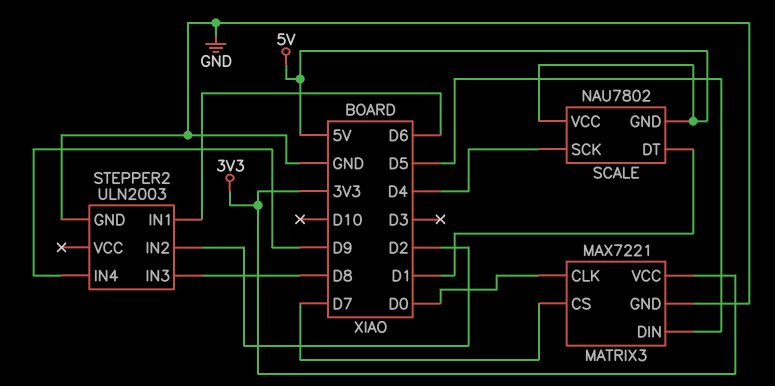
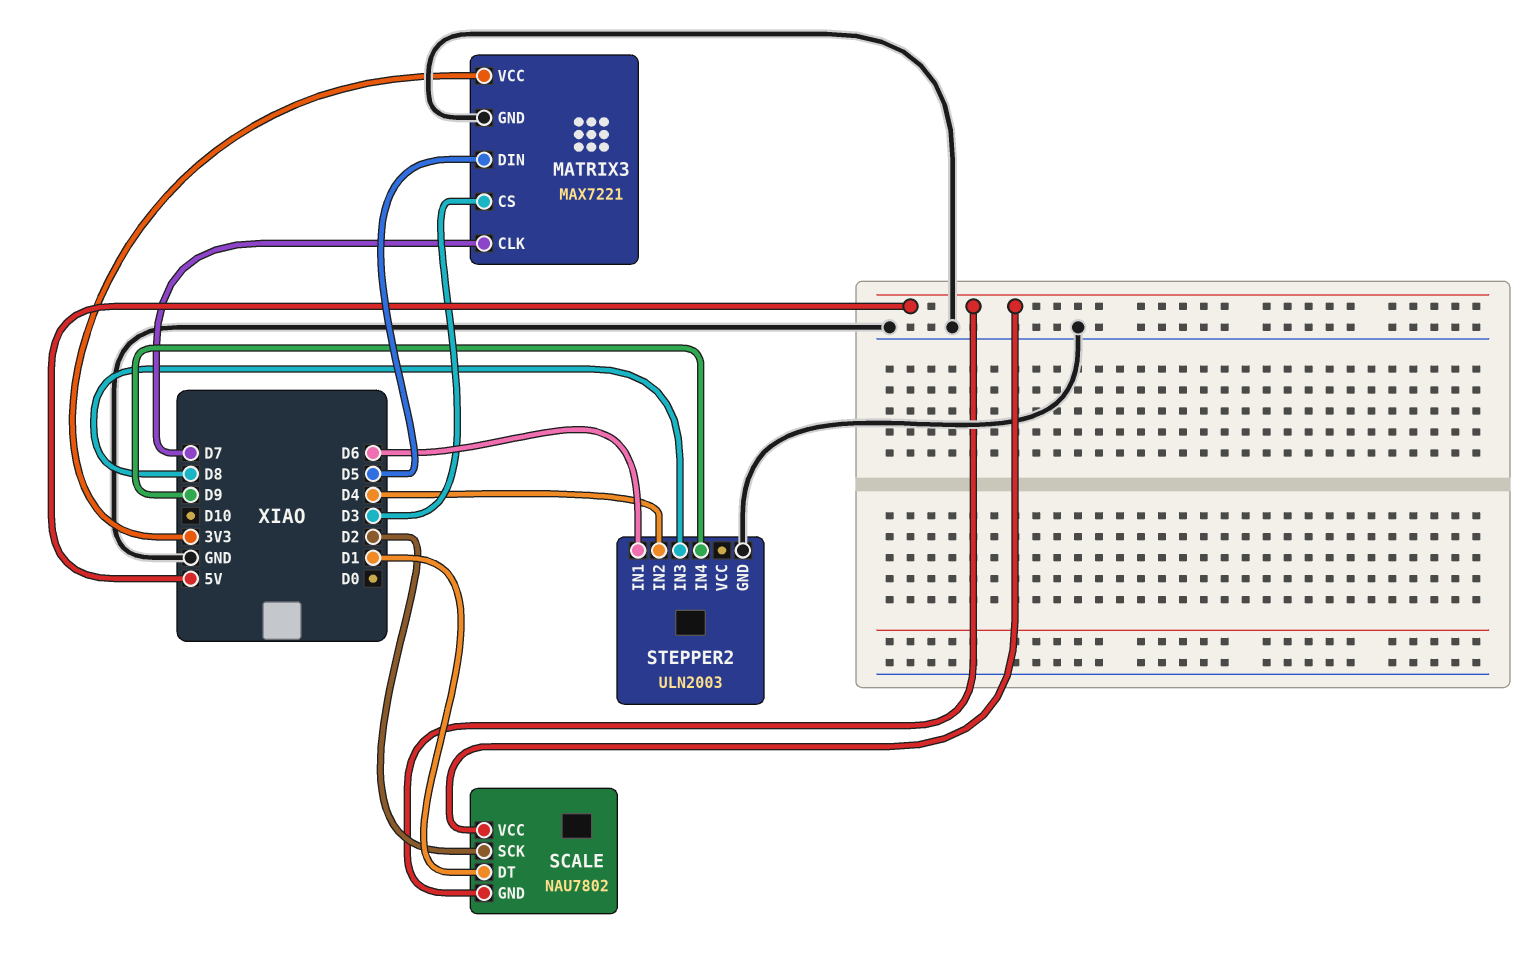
MATRIX3 pin CLK: D0 -> D7
MATRIX3 pin CS: D7 -> D3
SCALE pin SCK: D4 -> D2
STEPPER2 pin IN2: D2 -> D4

